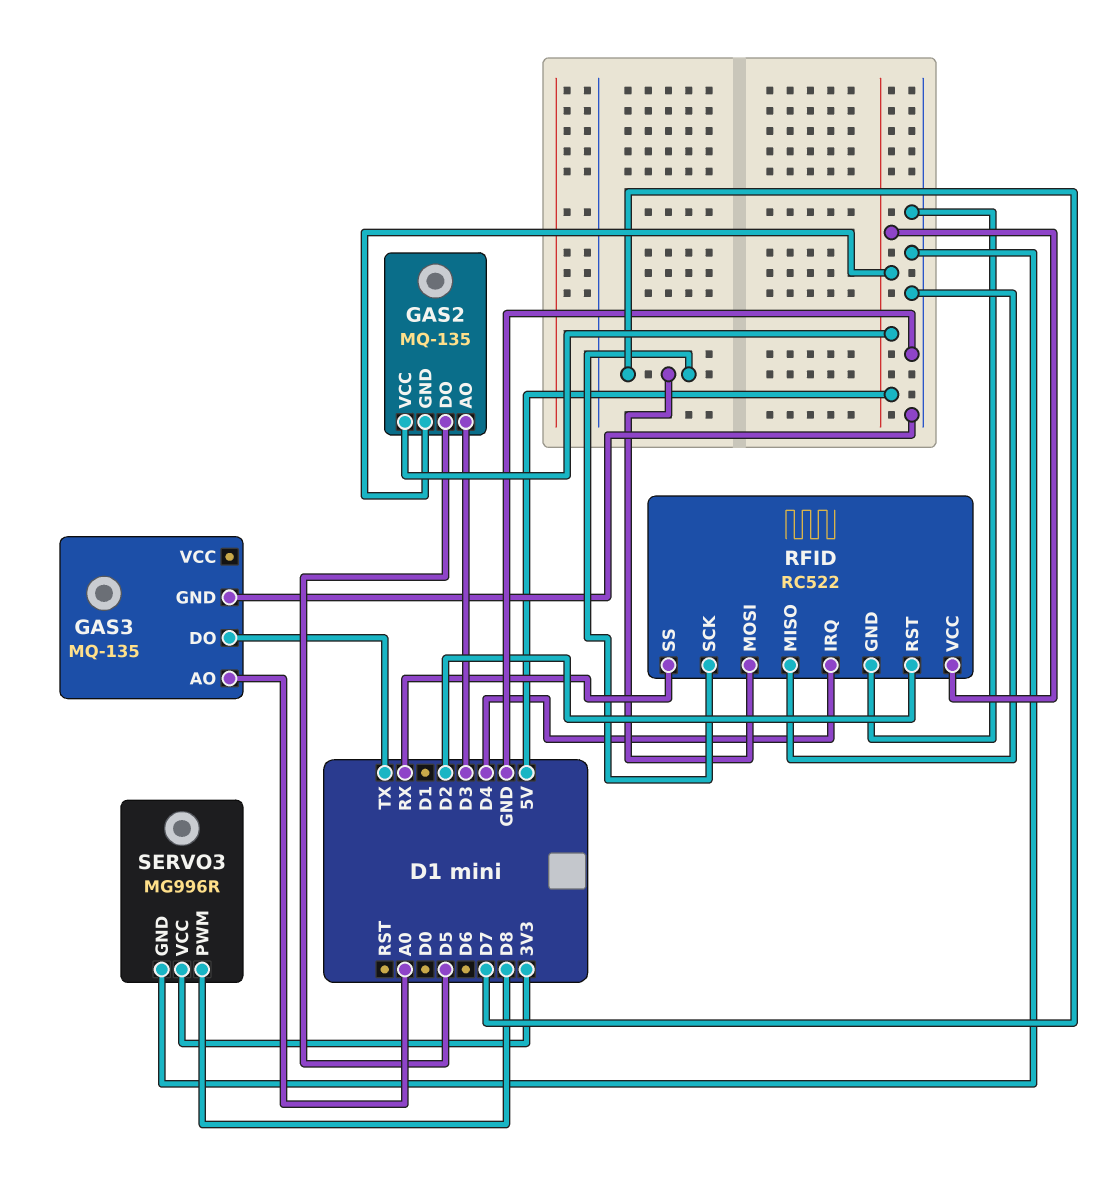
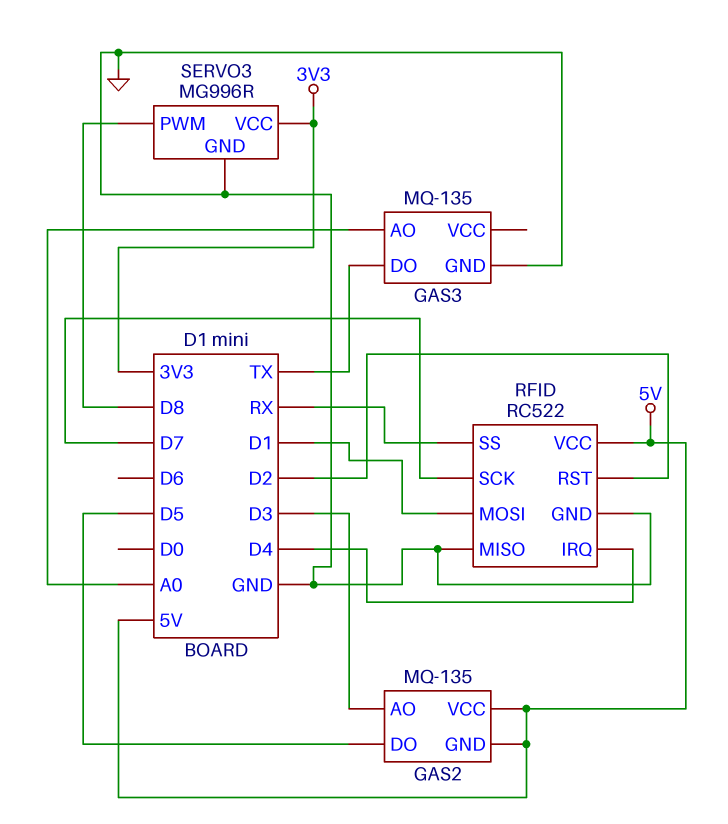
RFID pin MOSI: D7 -> D1

